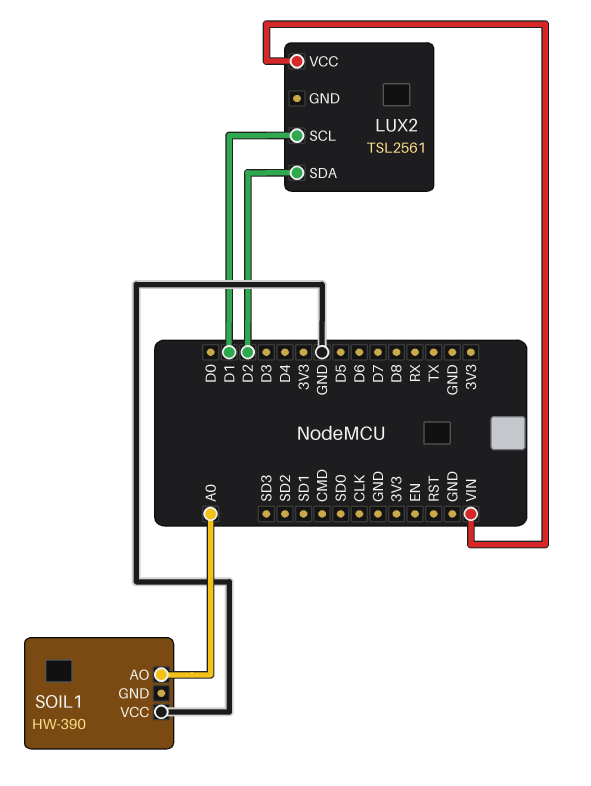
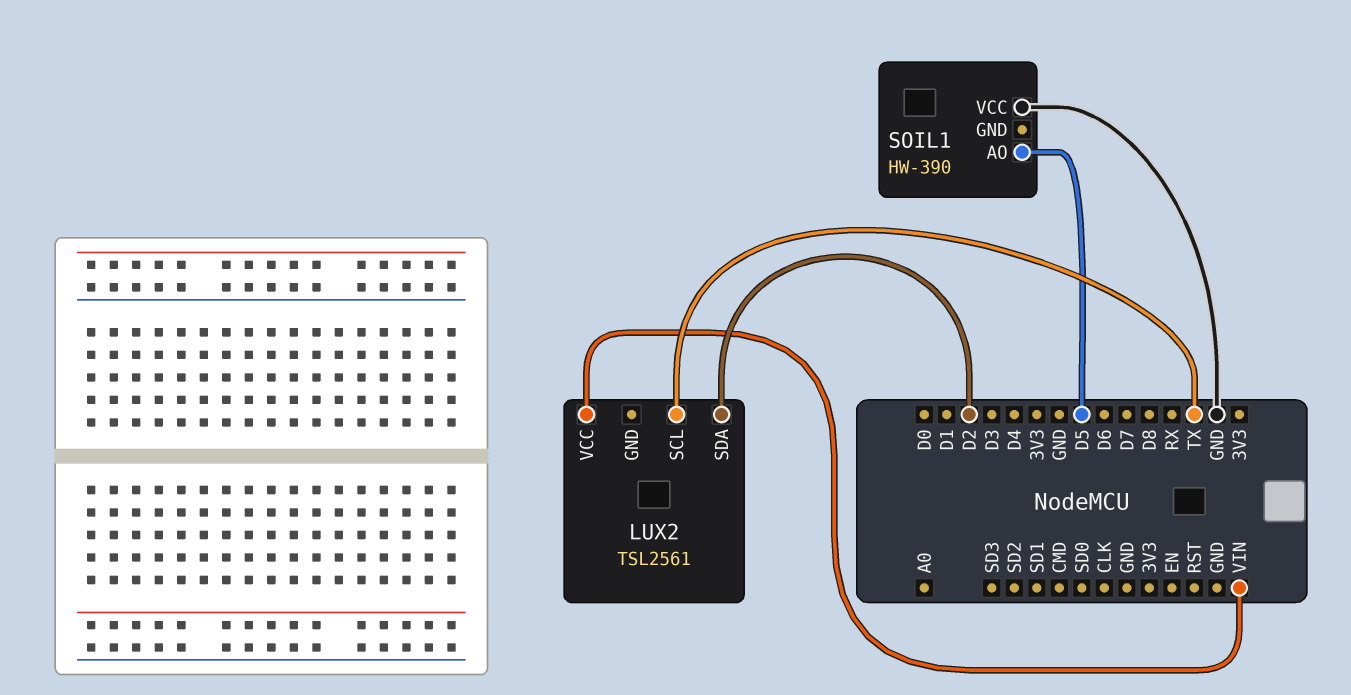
LUX2 pin SCL: D1 -> TX
SOIL1 pin AO: A0 -> D5

